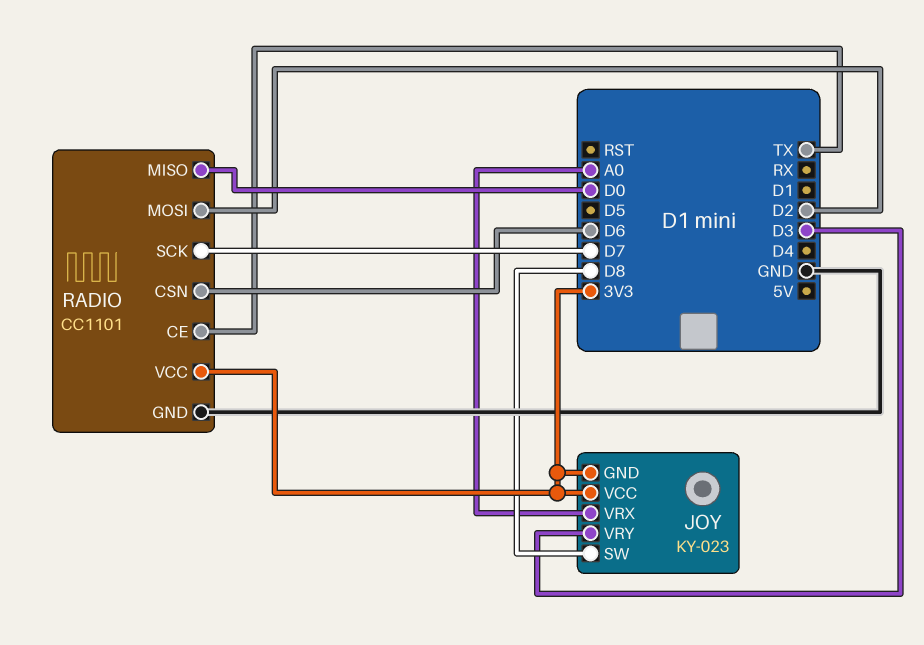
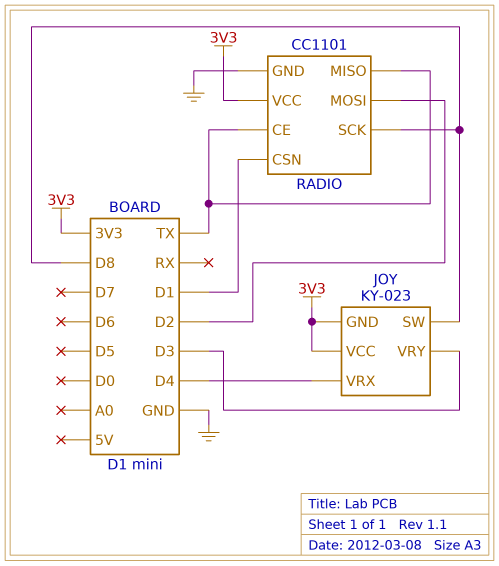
JOY pin VRX: A0 -> D4
RADIO pin CSN: D6 -> D1
RADIO pin MISO: D0 -> TX
RADIO pin SCK: D7 -> D8

